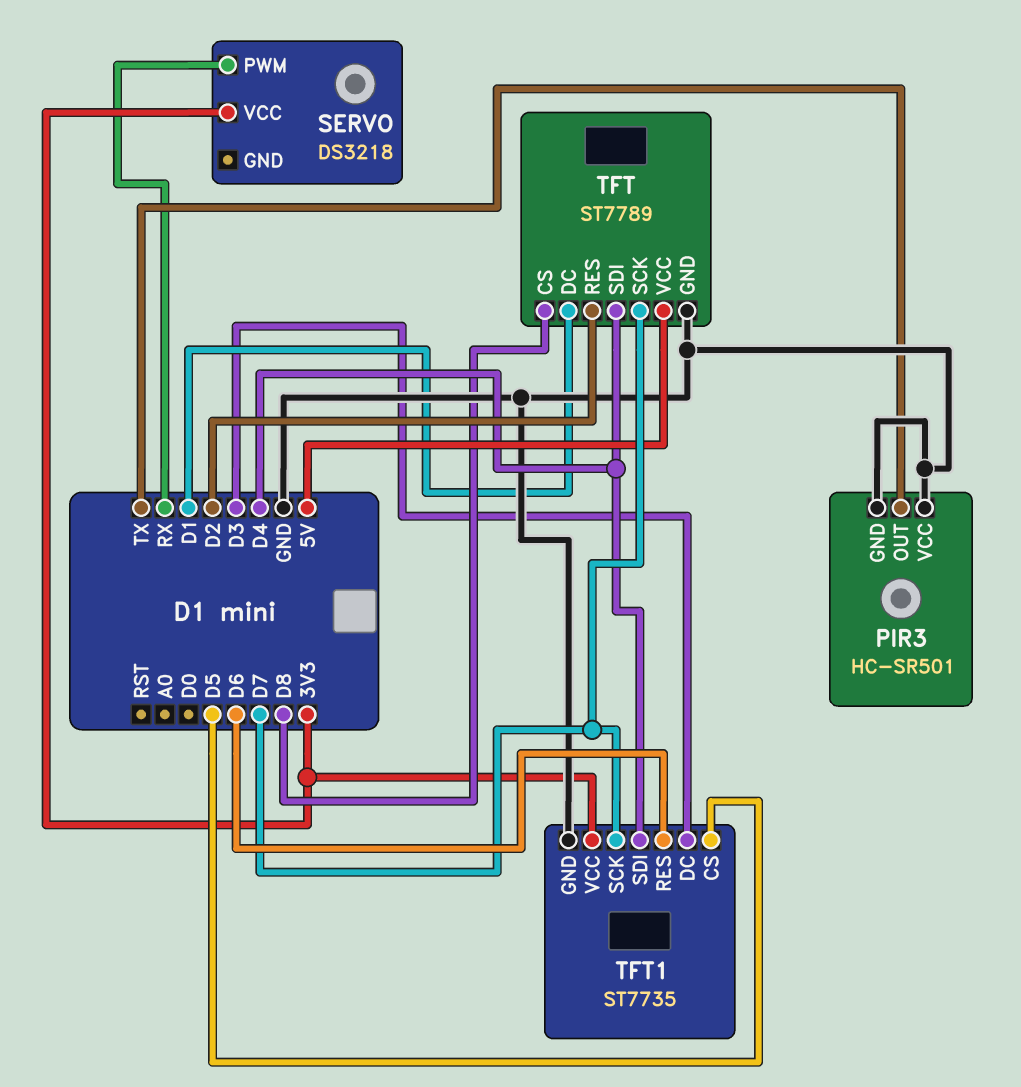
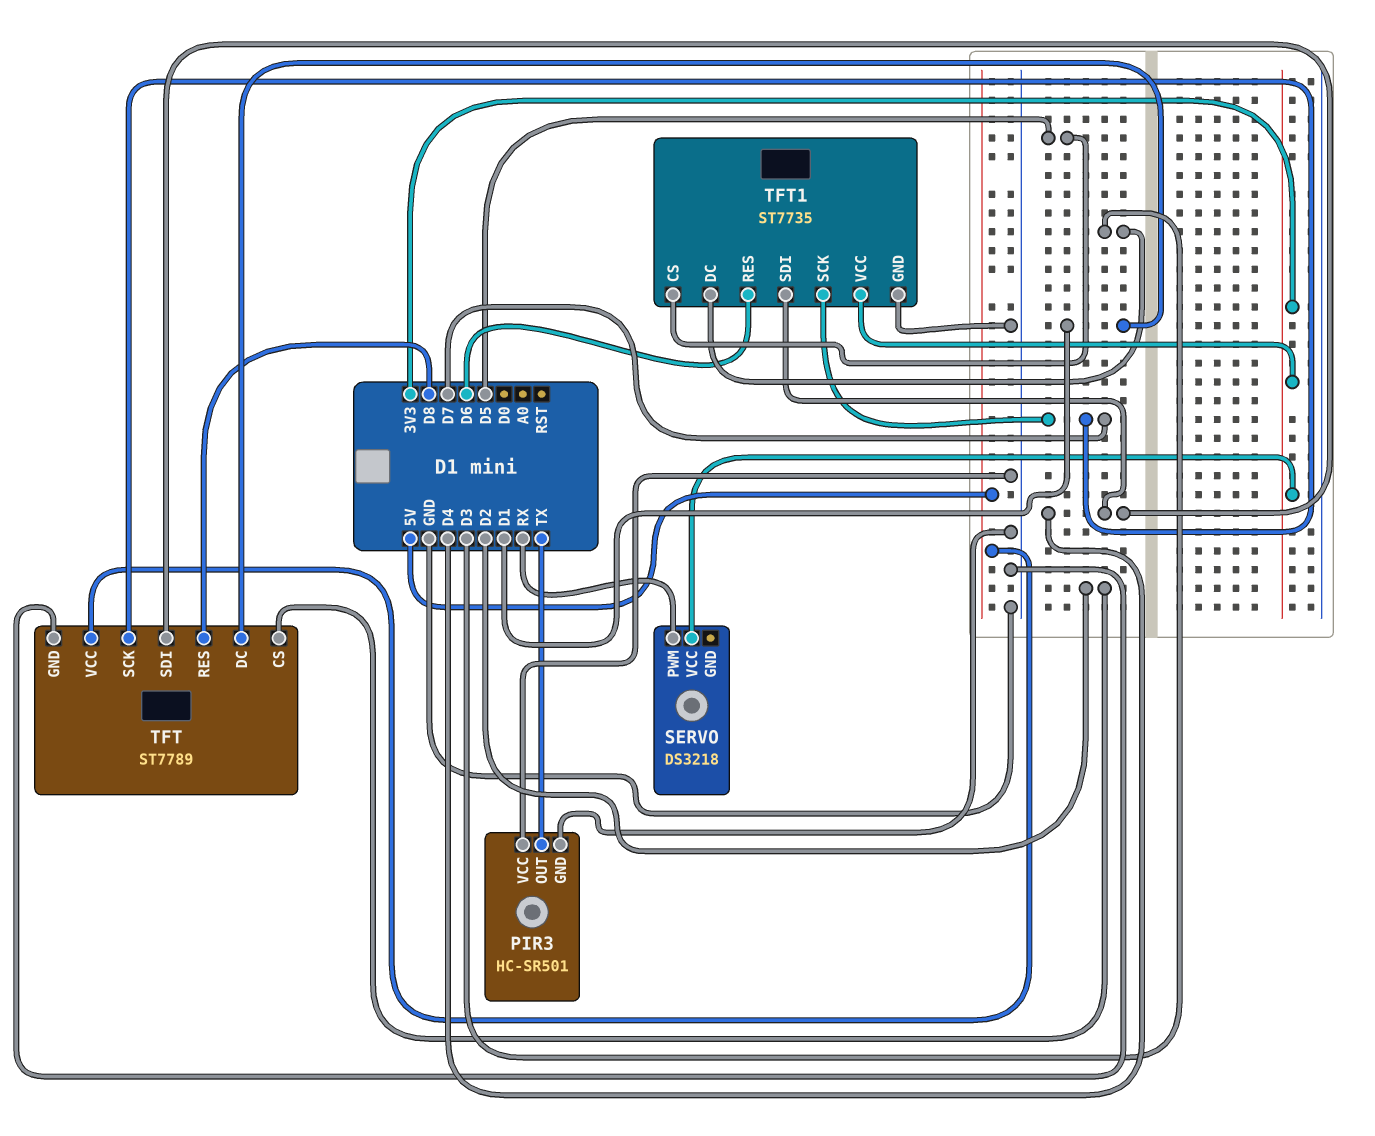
TFT pin CS: D8 -> D2
TFT pin RES: D2 -> D8

